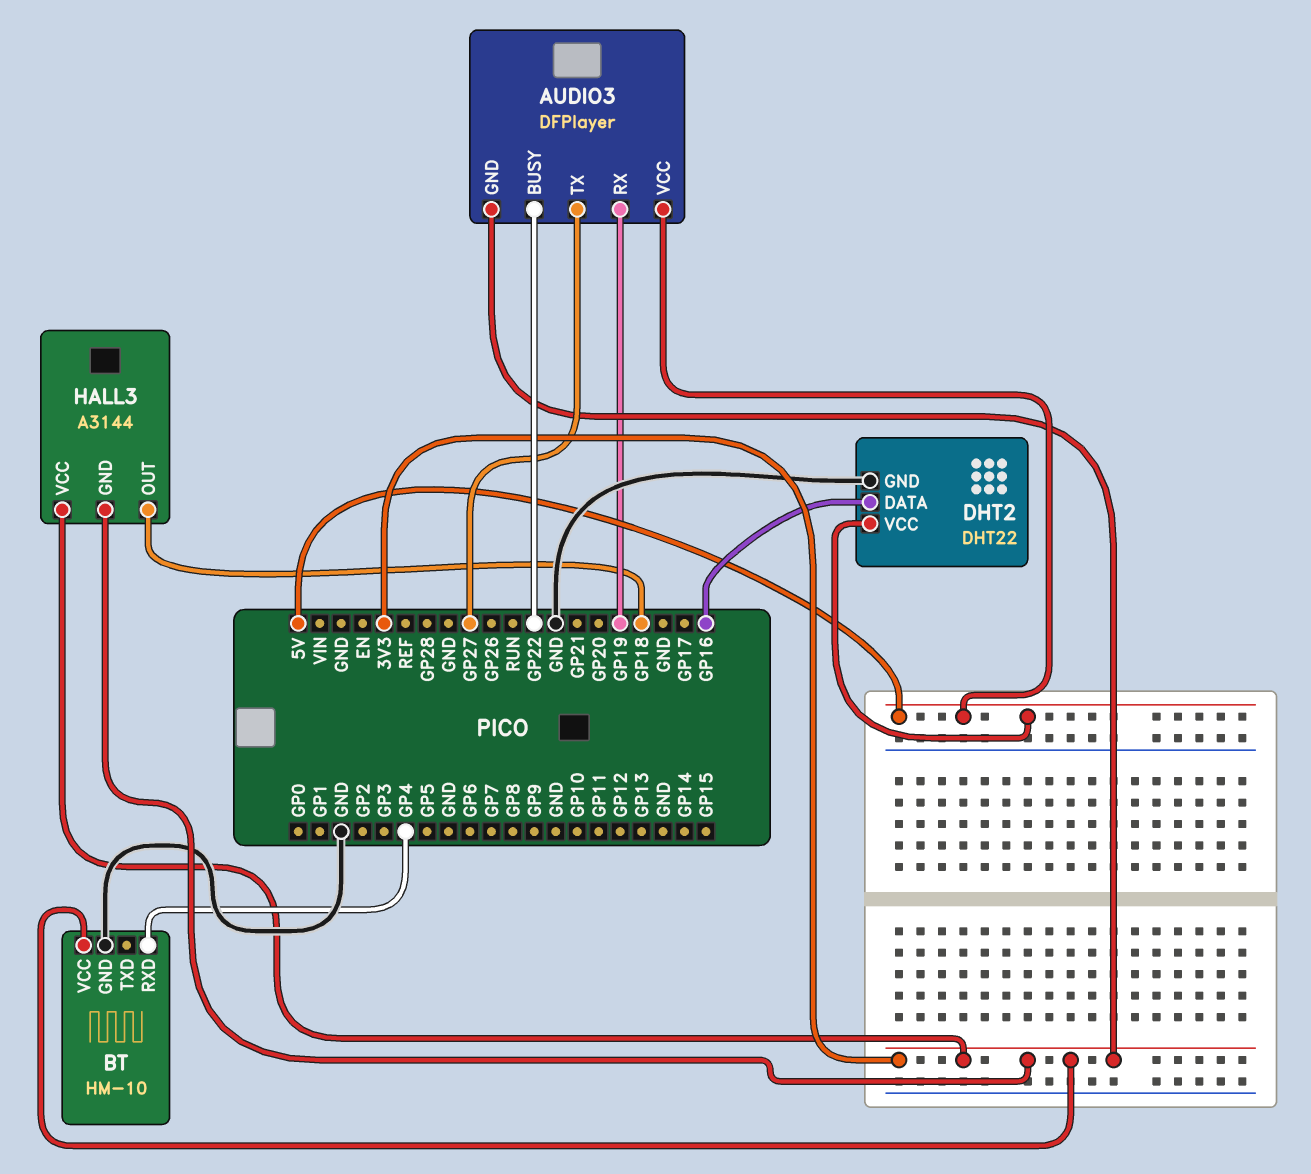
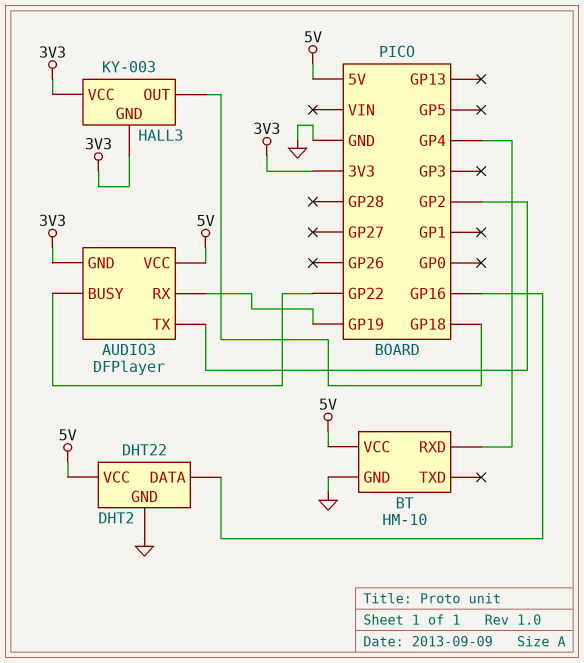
AUDIO3 pin TX: GP27 -> GP2
BT pin VCC: 3V3 -> 5V
HALL3: A3144 -> KY-003

